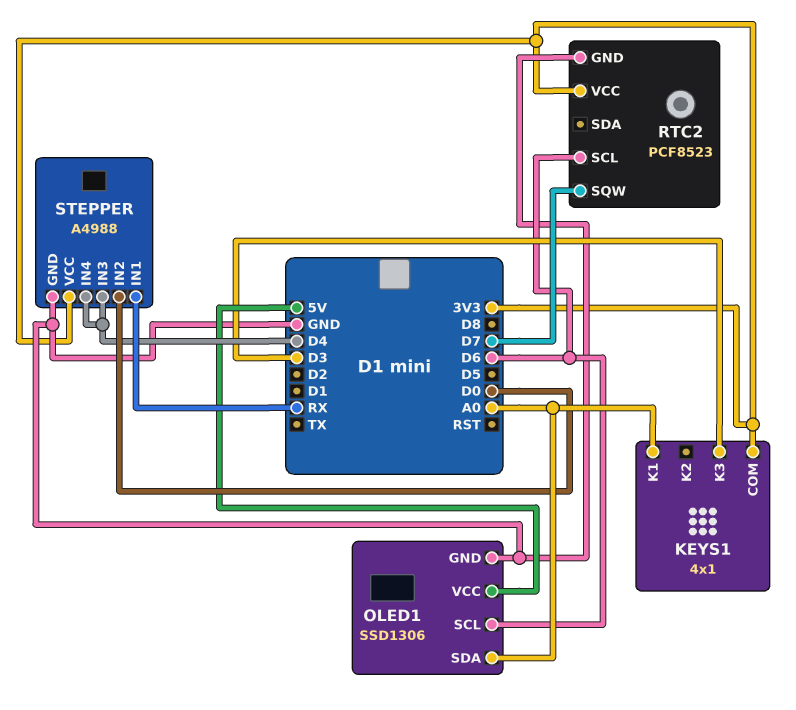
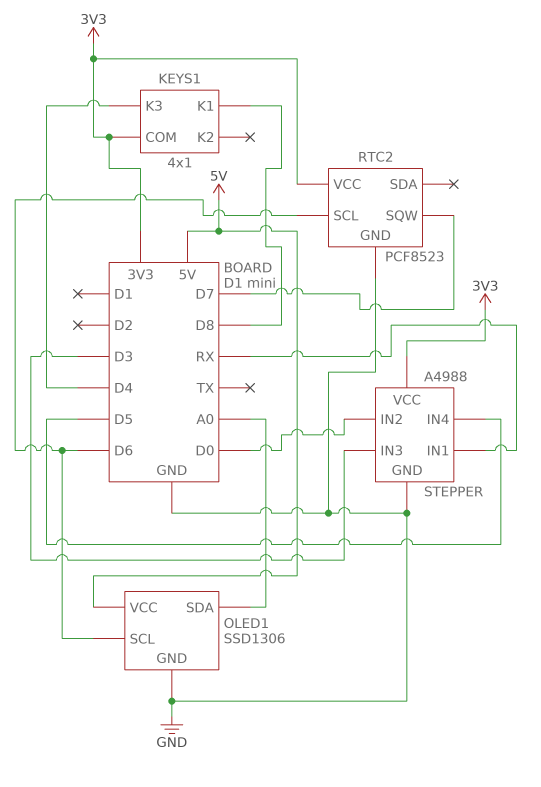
KEYS1 pin K1: A0 -> D8
KEYS1 pin K3: D3 -> D4
STEPPER pin IN3: D4 -> D3
STEPPER pin IN4: D4 -> D5

